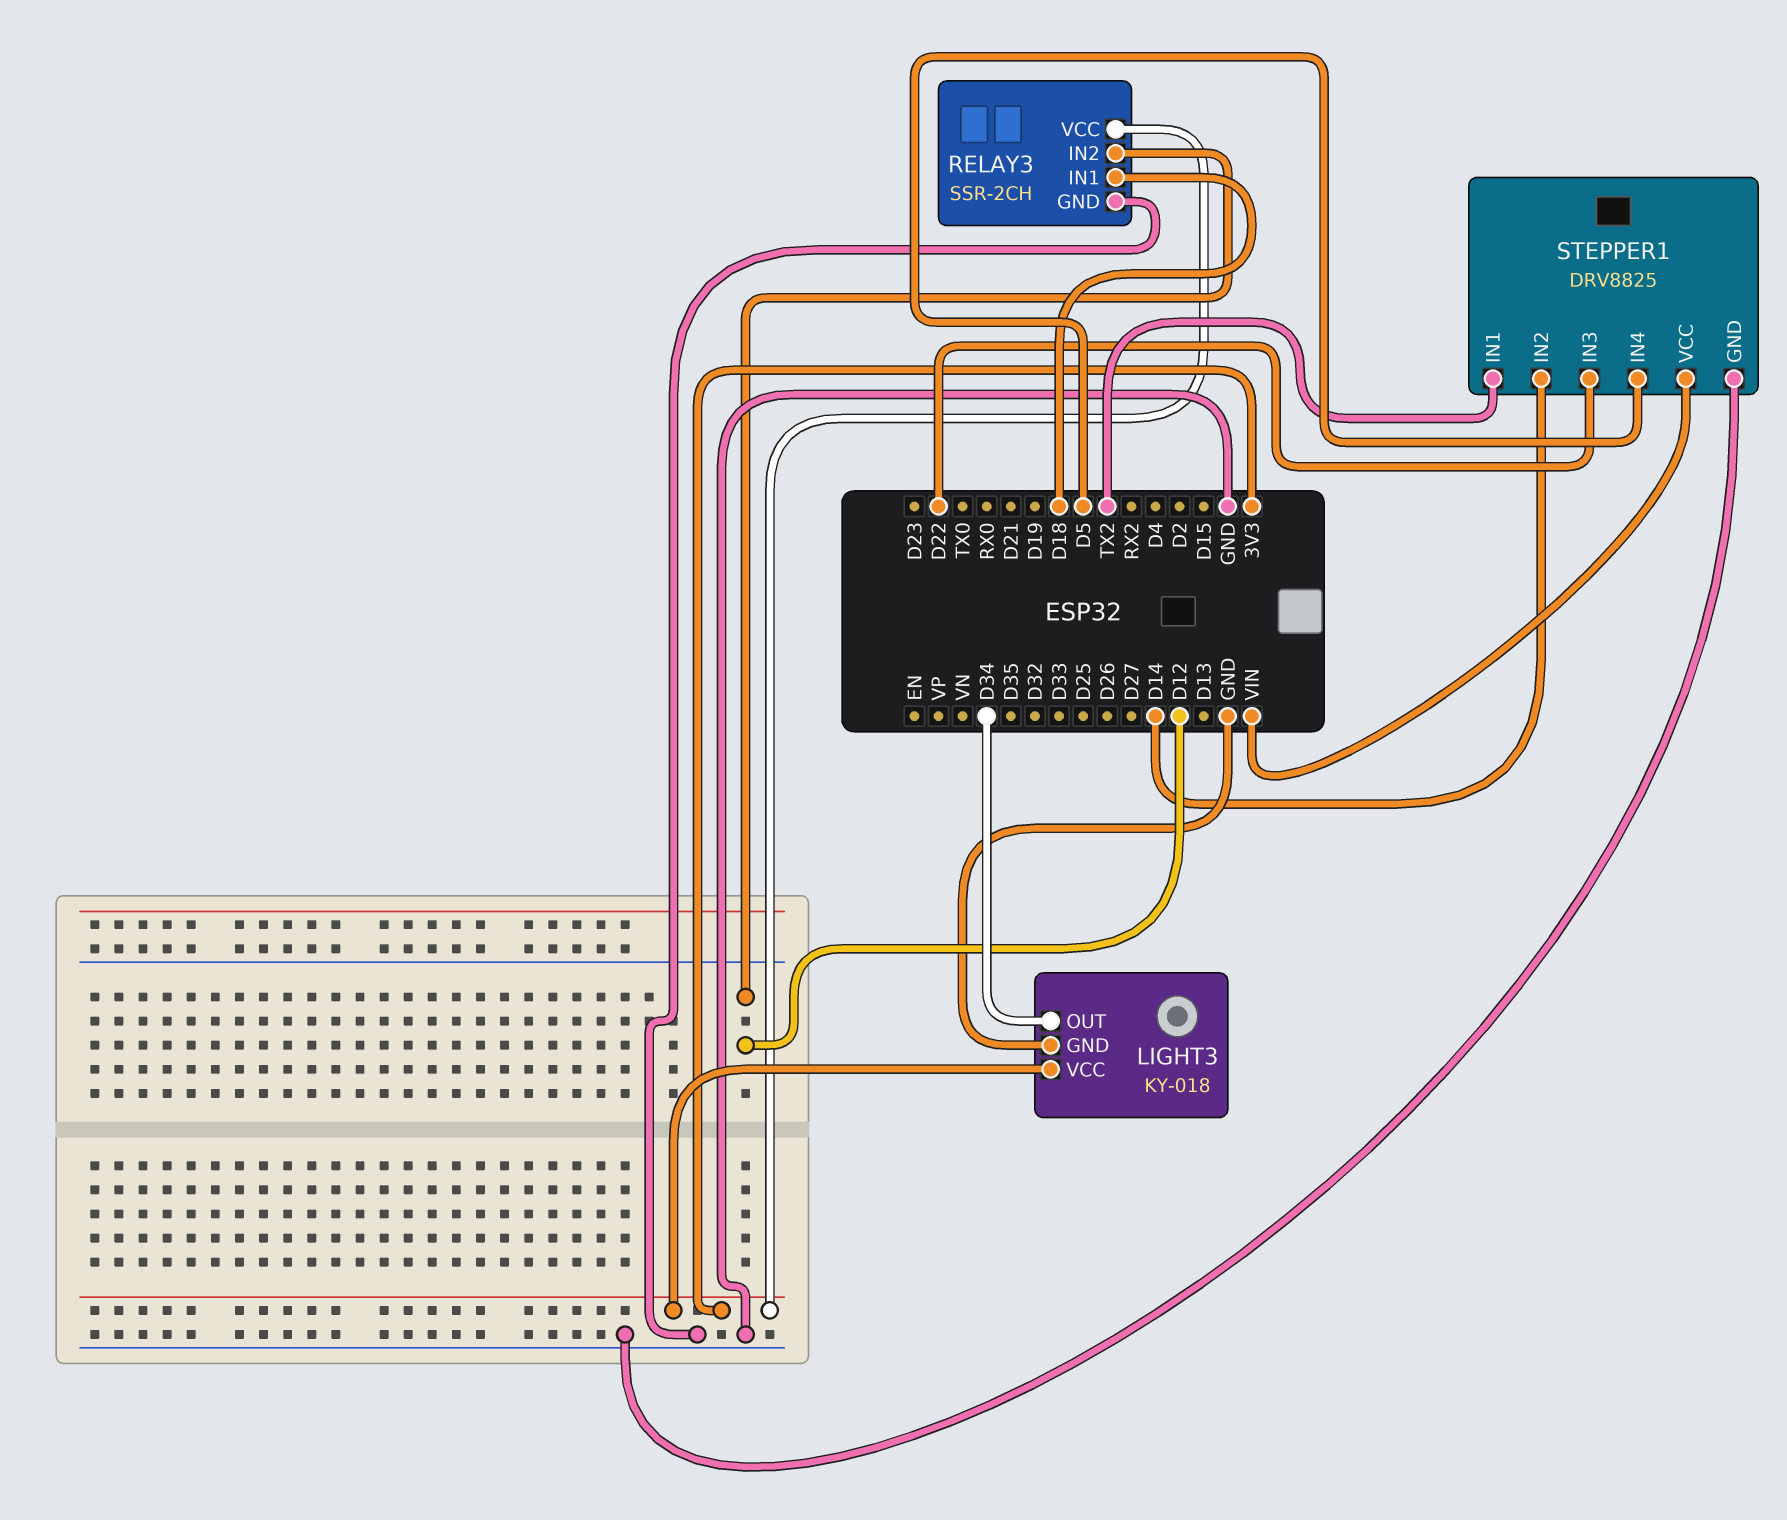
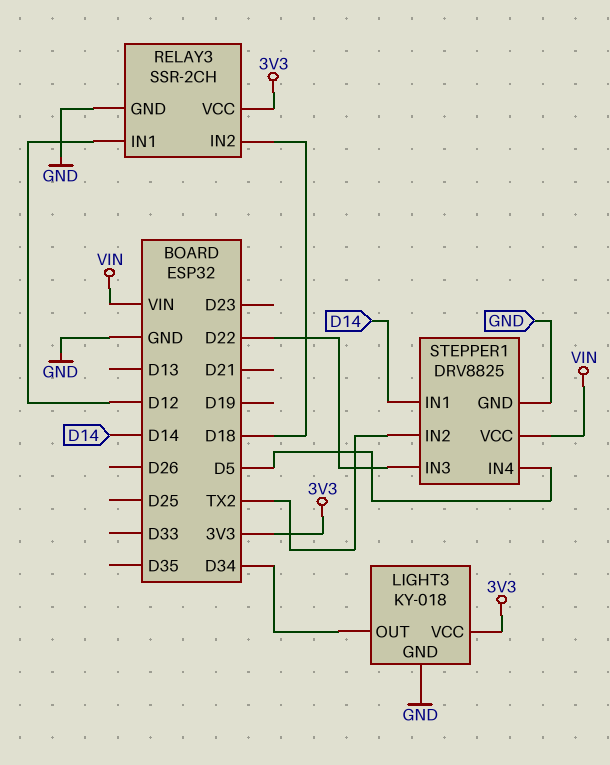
RELAY3 pin IN1: D18 -> D12
RELAY3 pin IN2: D12 -> D18
STEPPER1 pin IN1: TX2 -> D14
STEPPER1 pin IN2: D14 -> TX2

